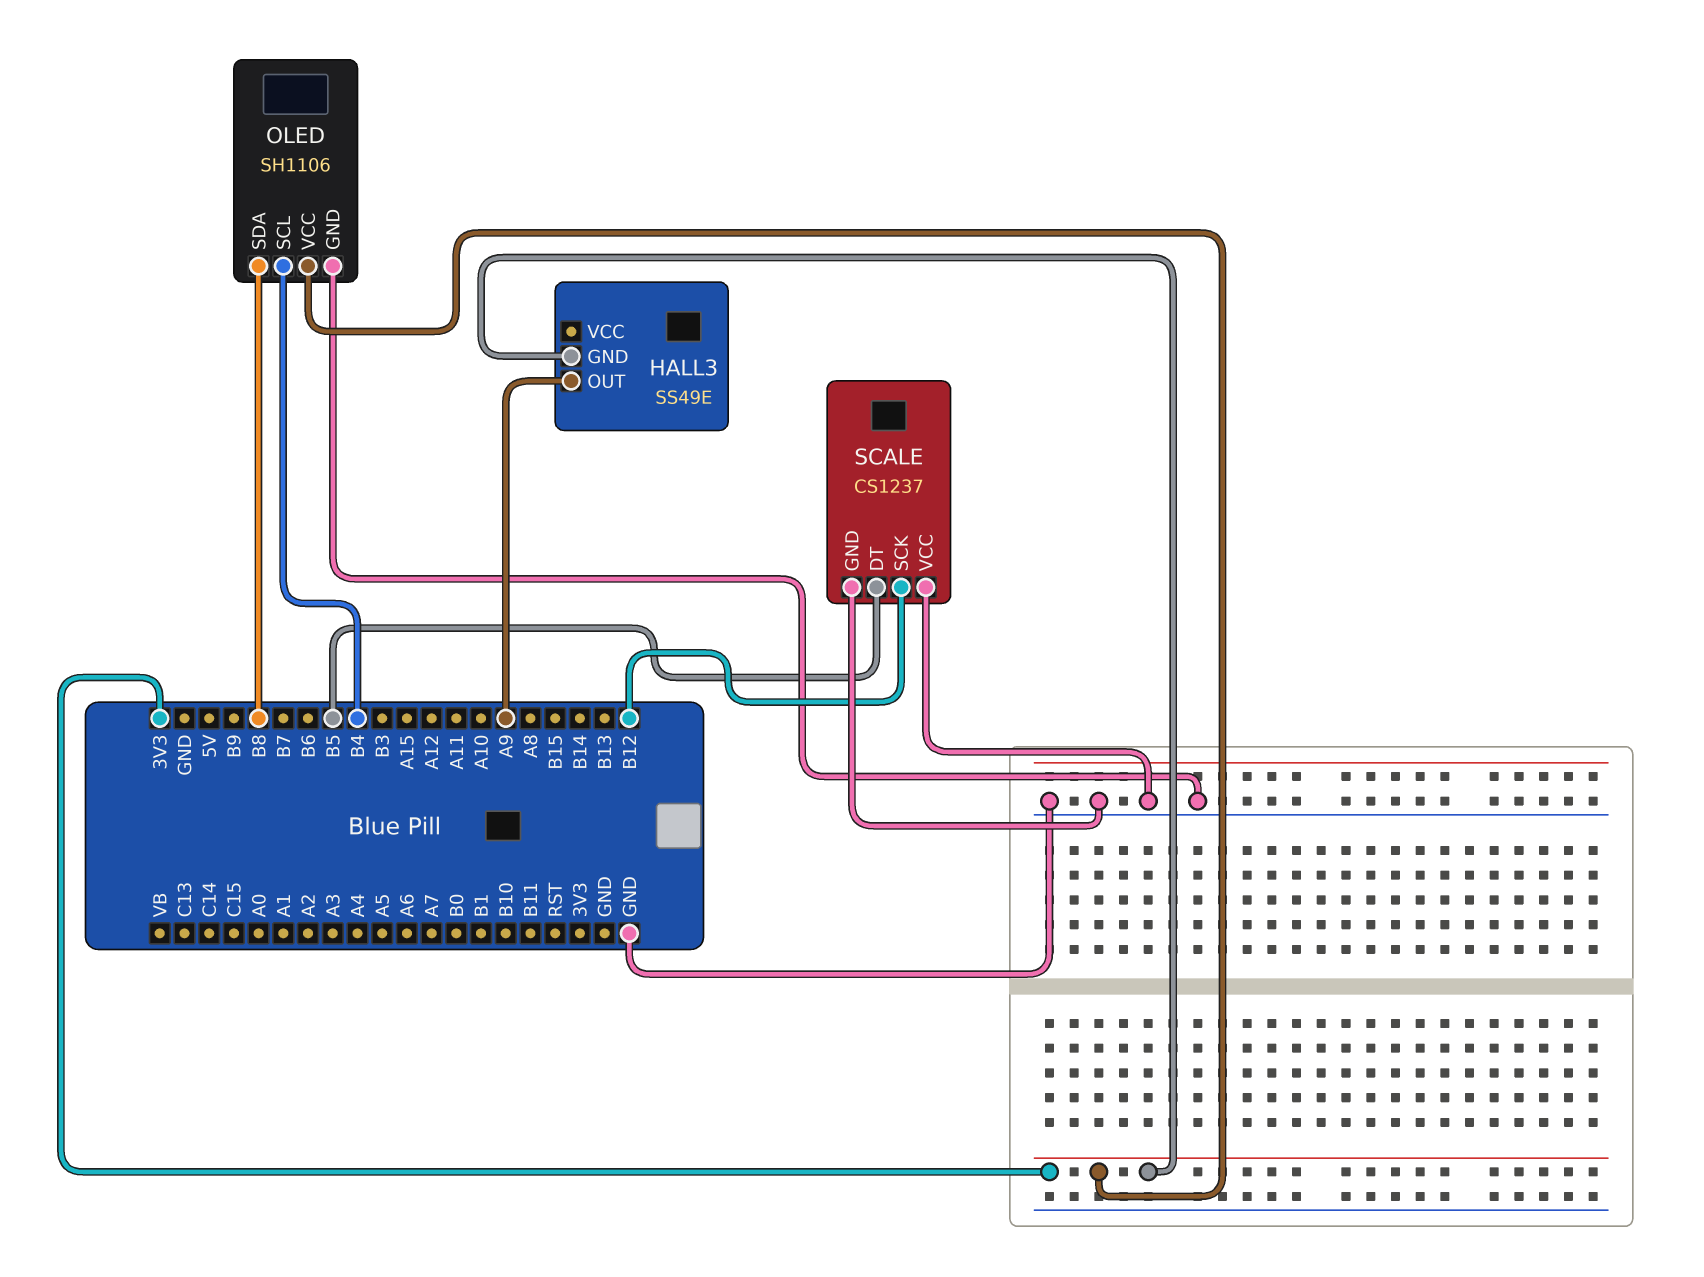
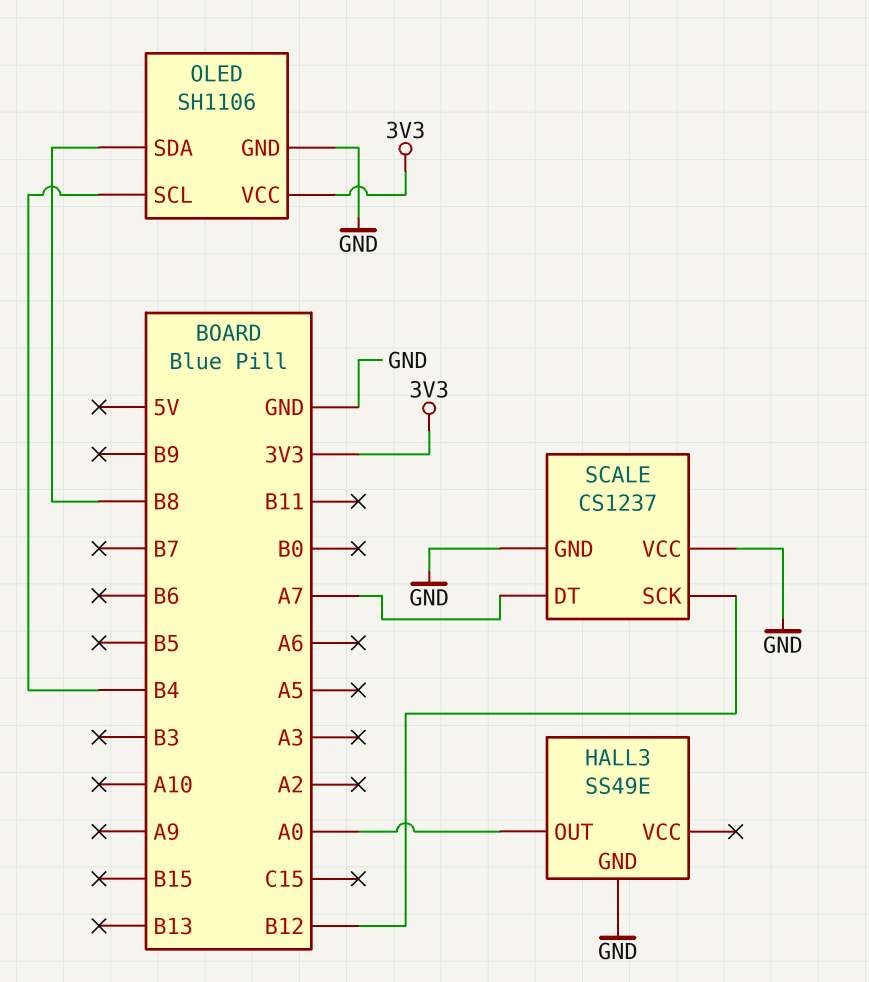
HALL3 pin GND: 3V3 -> GND
HALL3 pin OUT: A9 -> A0
SCALE pin DT: B5 -> A7

